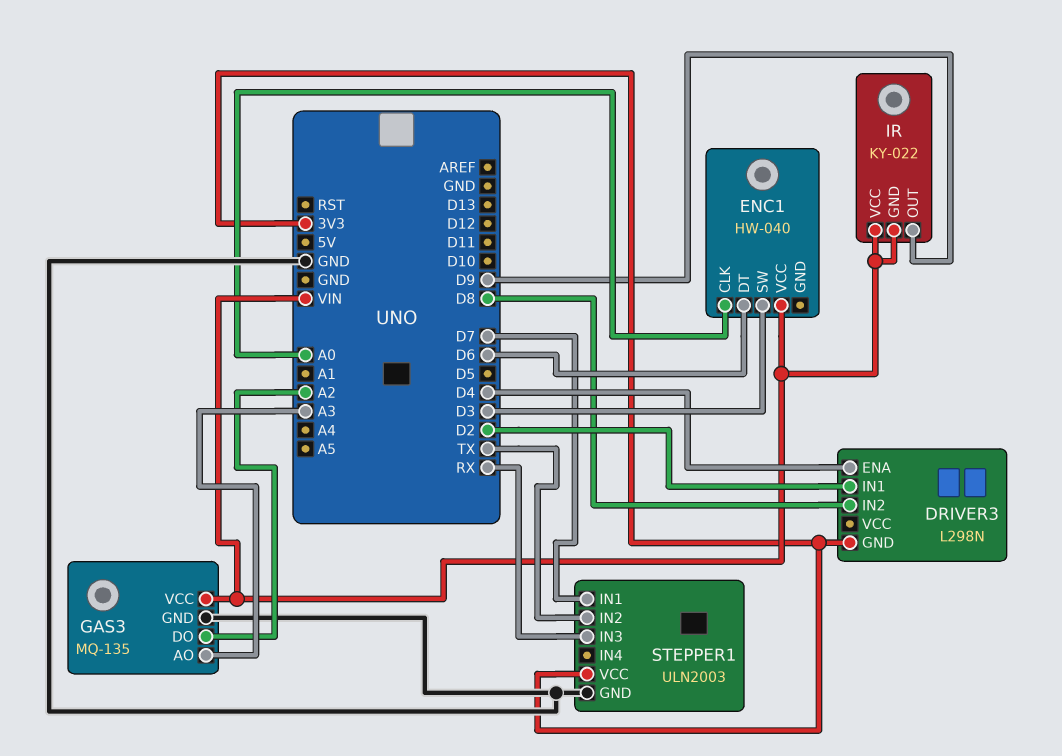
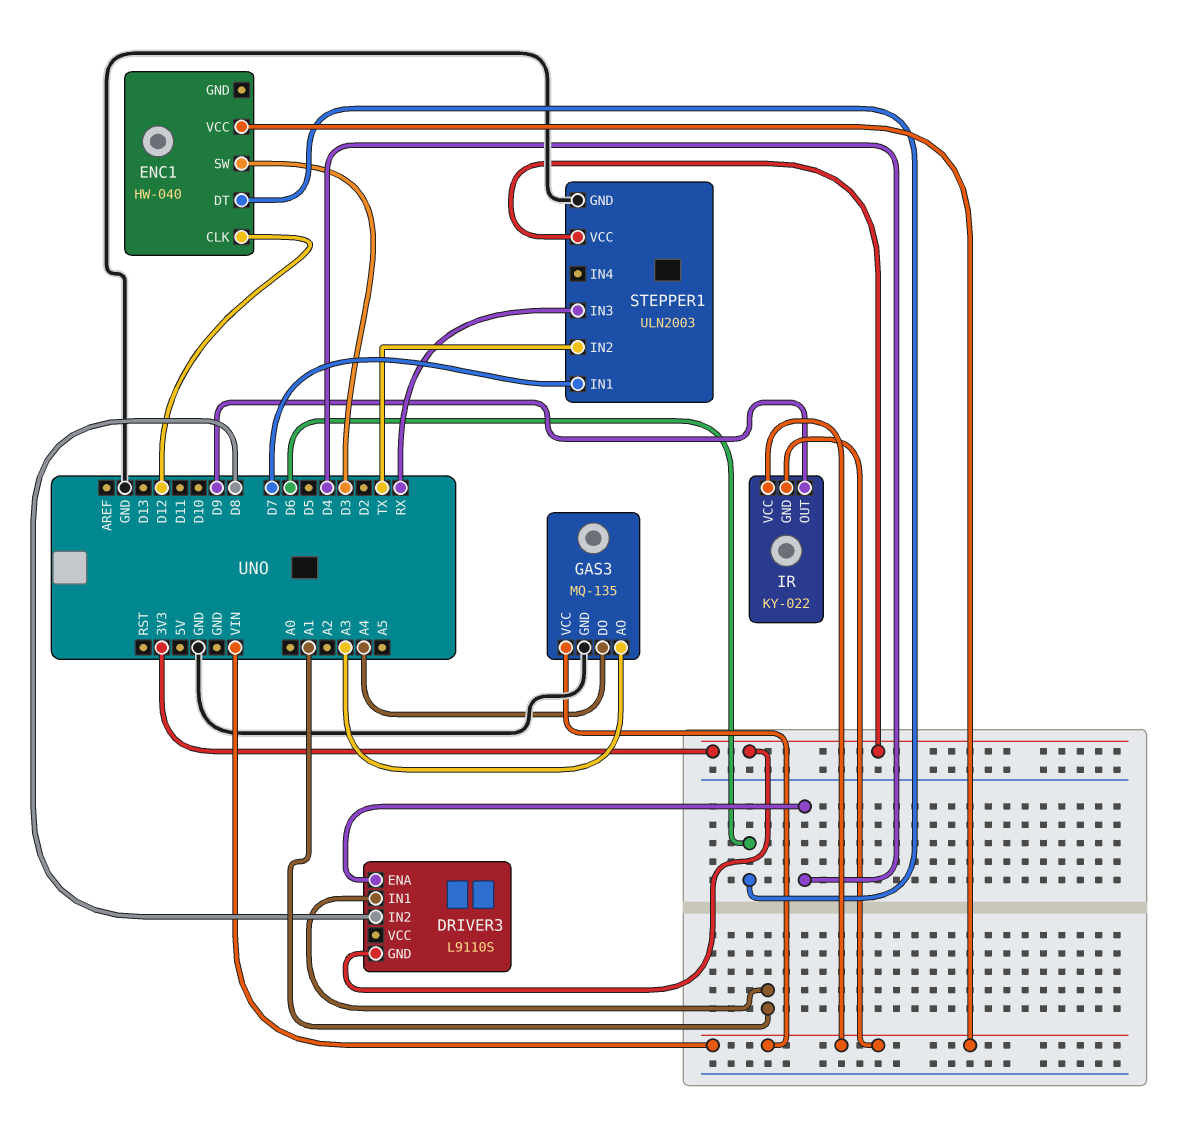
DRIVER3: L298N -> L9110S
DRIVER3 pin IN1: D2 -> A1
ENC1 pin CLK: A0 -> D12
GAS3 pin DO: A2 -> A4

